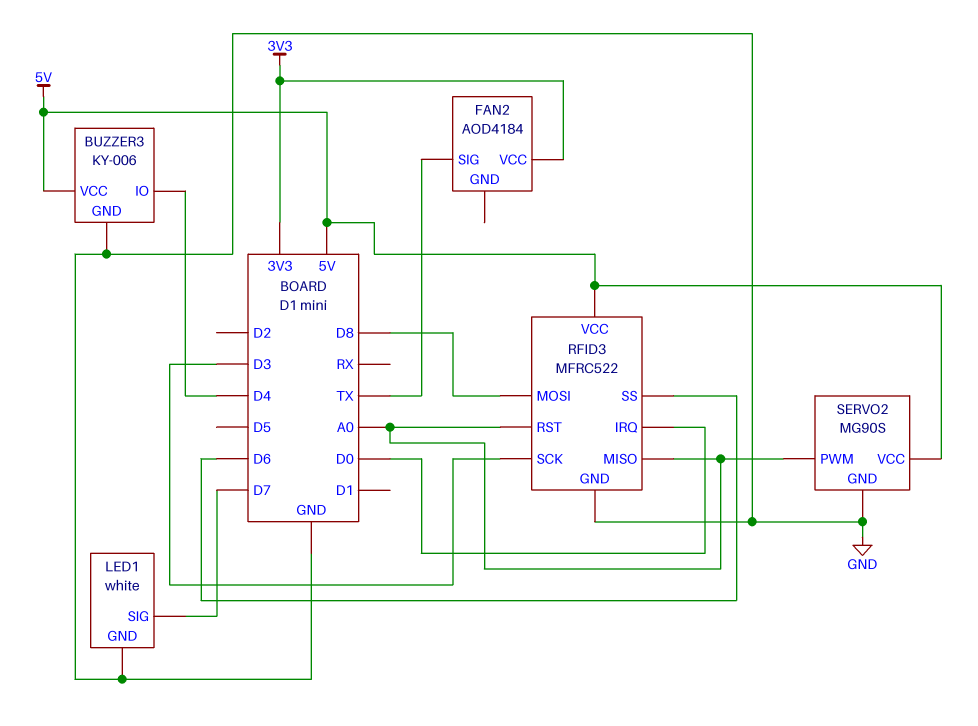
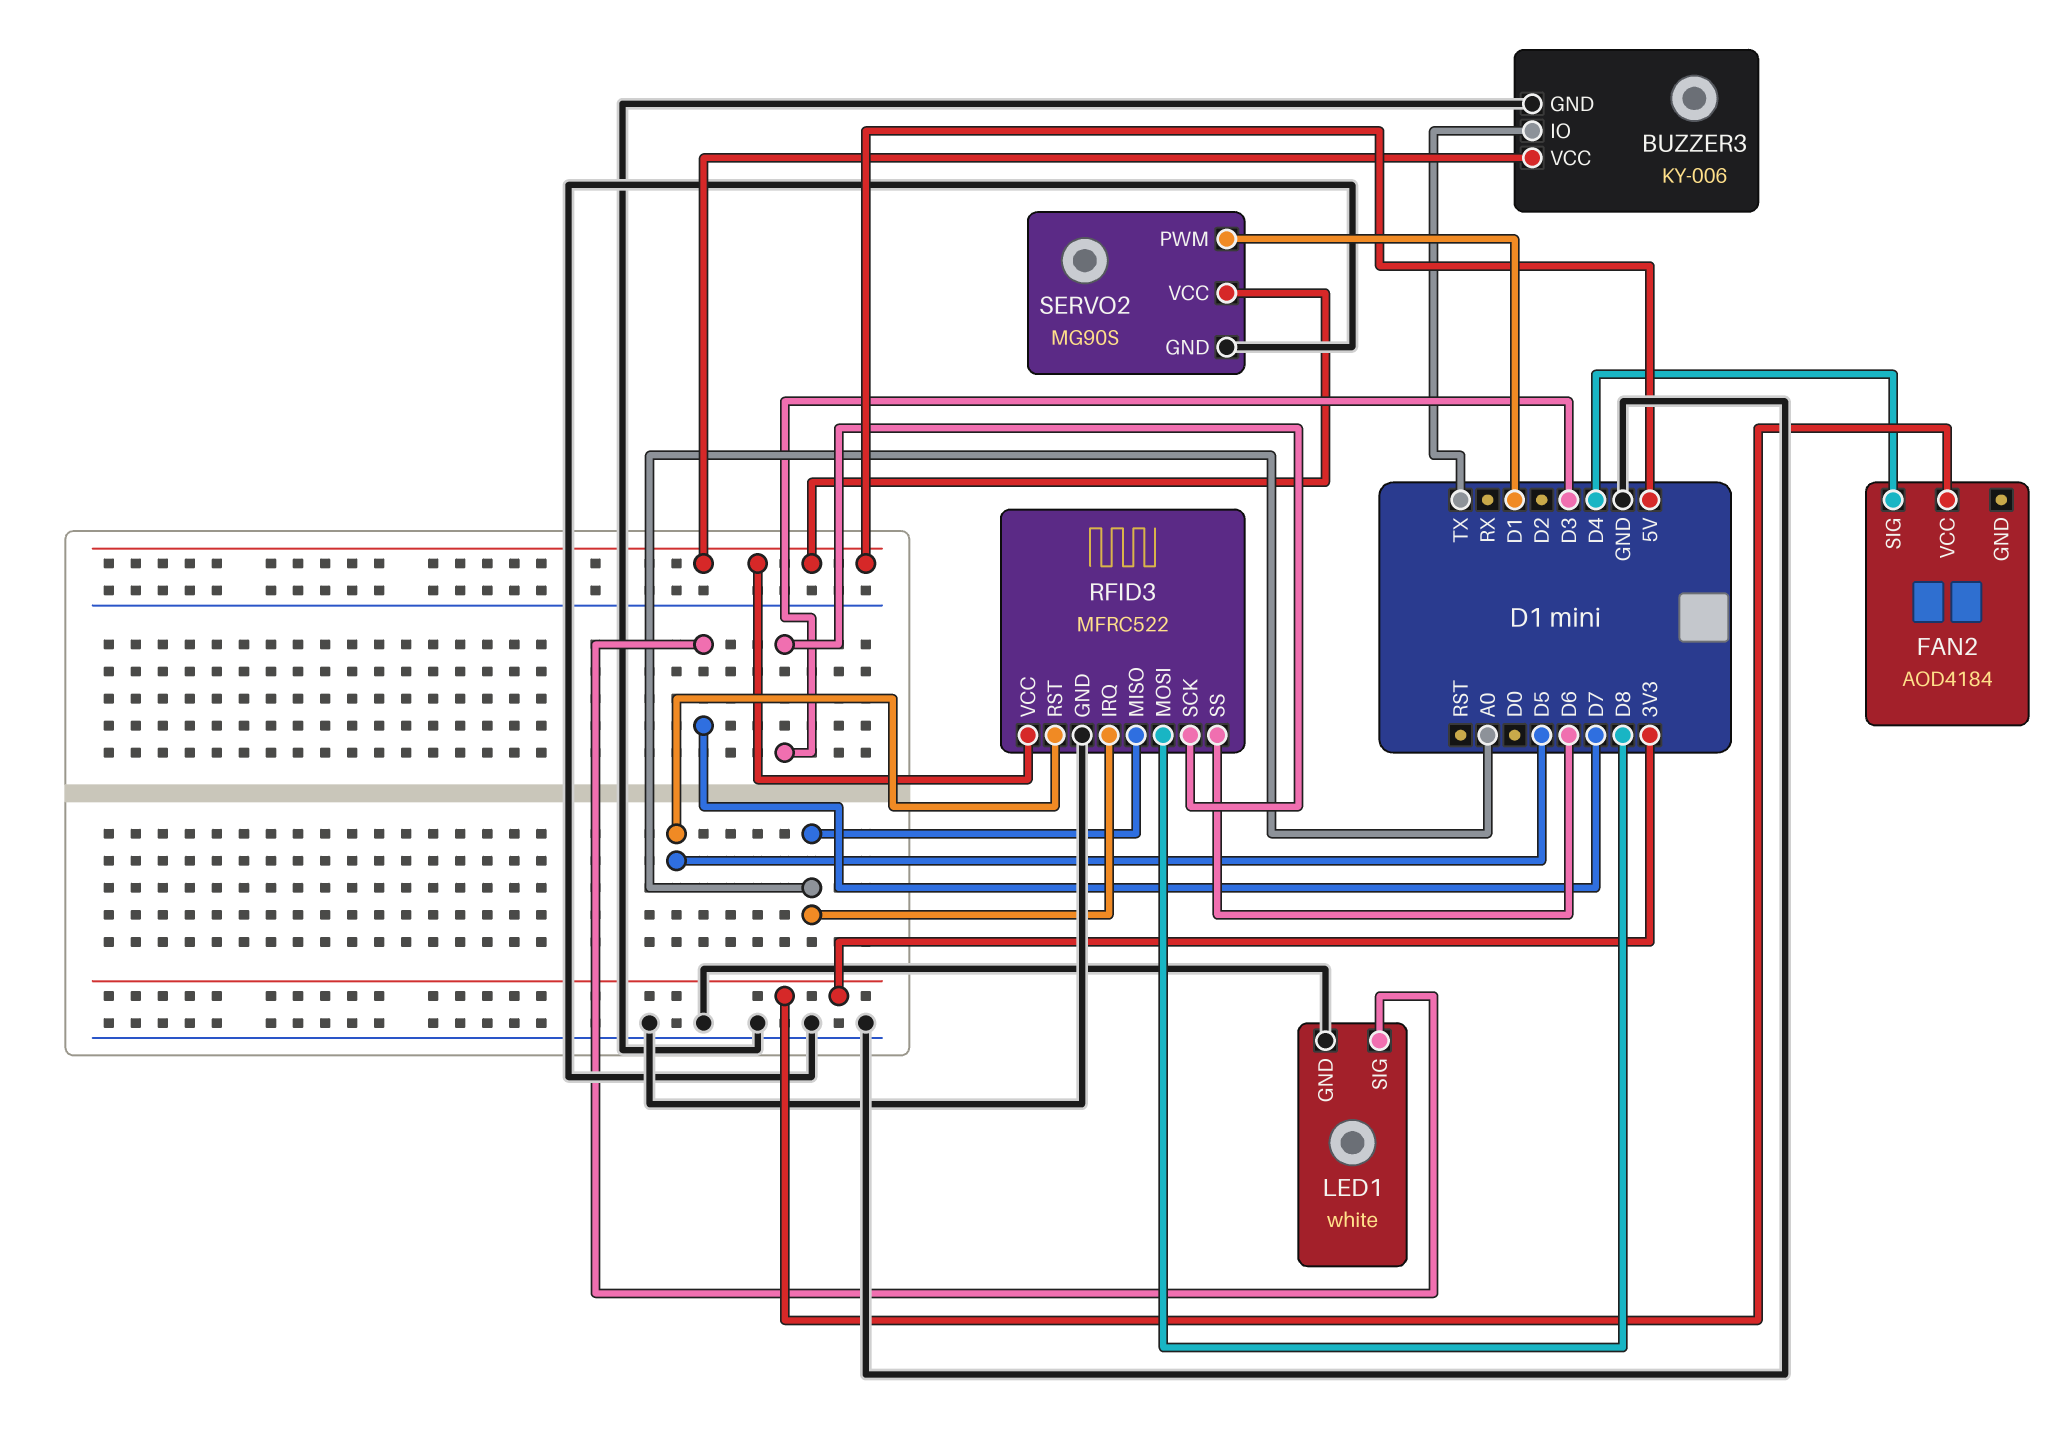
BUZZER3 pin IO: D4 -> TX
FAN2 pin SIG: TX -> D4
RFID3 pin IRQ: D0 -> A0
RFID3 pin RST: A0 -> D5
SERVO2 pin PWM: A0 -> D1

